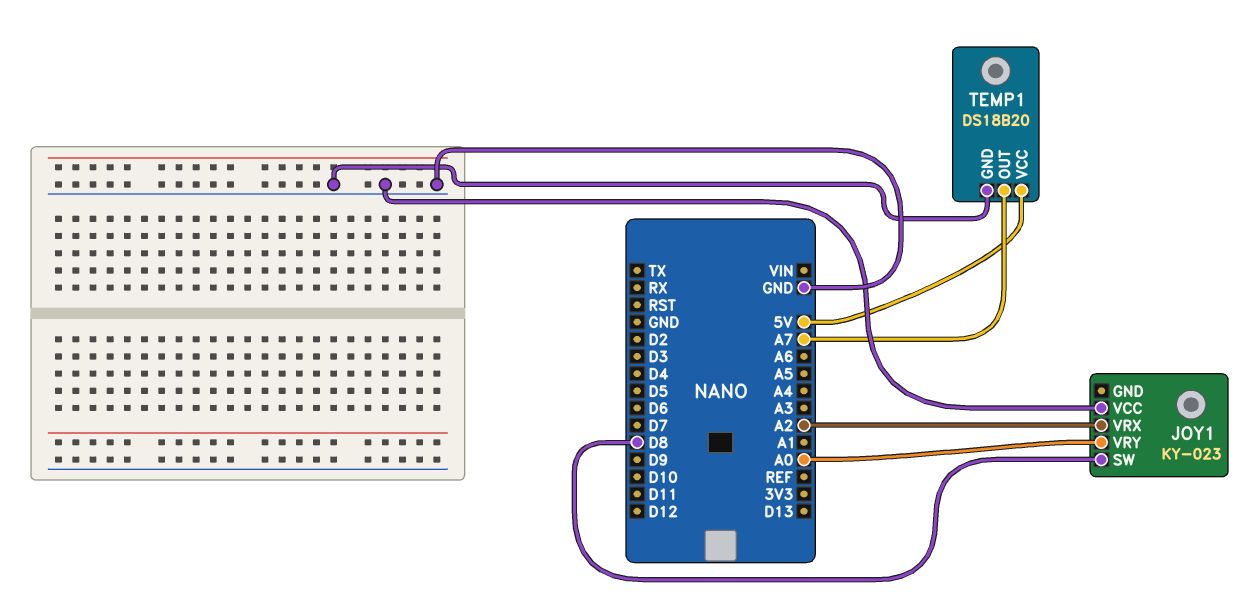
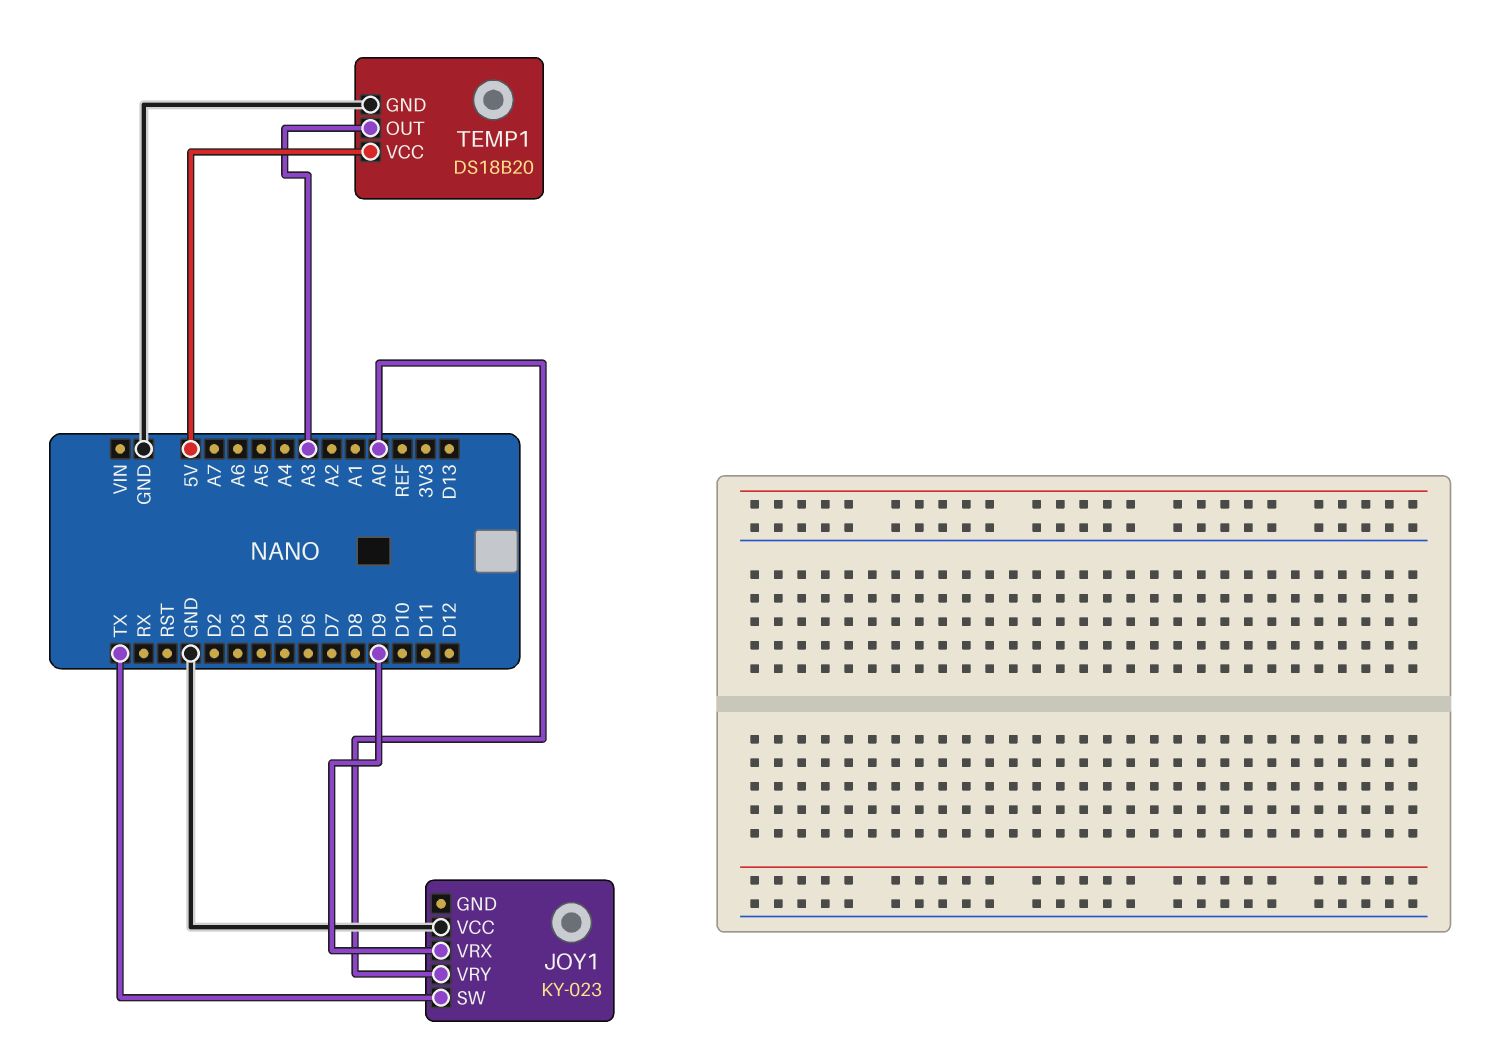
JOY1 pin SW: D8 -> TX
JOY1 pin VRX: A2 -> D9
TEMP1 pin OUT: A7 -> A3

